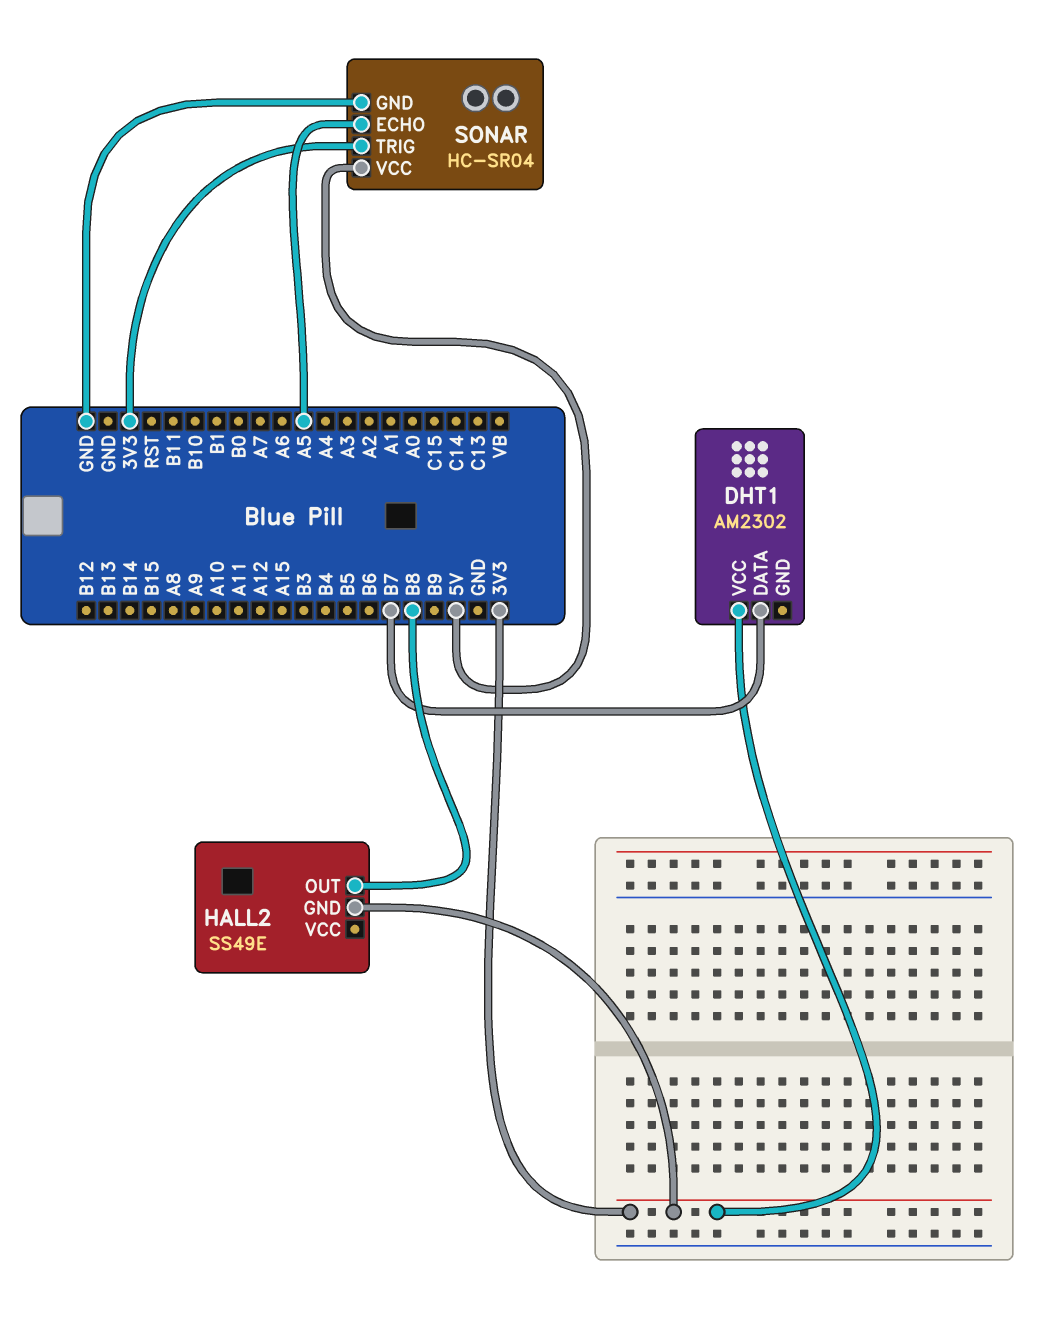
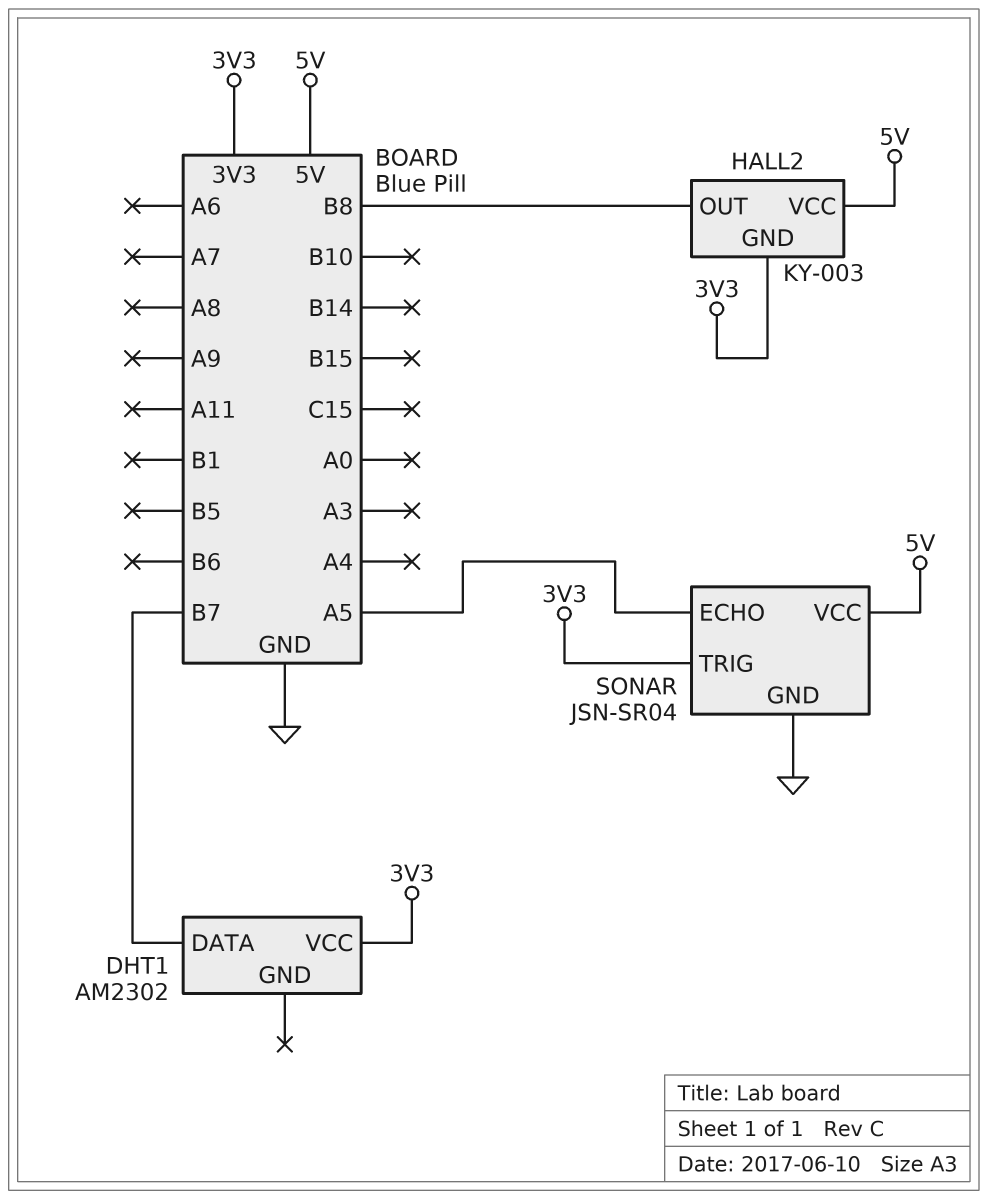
HALL2: SS49E -> KY-003
HALL2 pin VCC: none -> 5V
SONAR: HC-SR04 -> JSN-SR04

